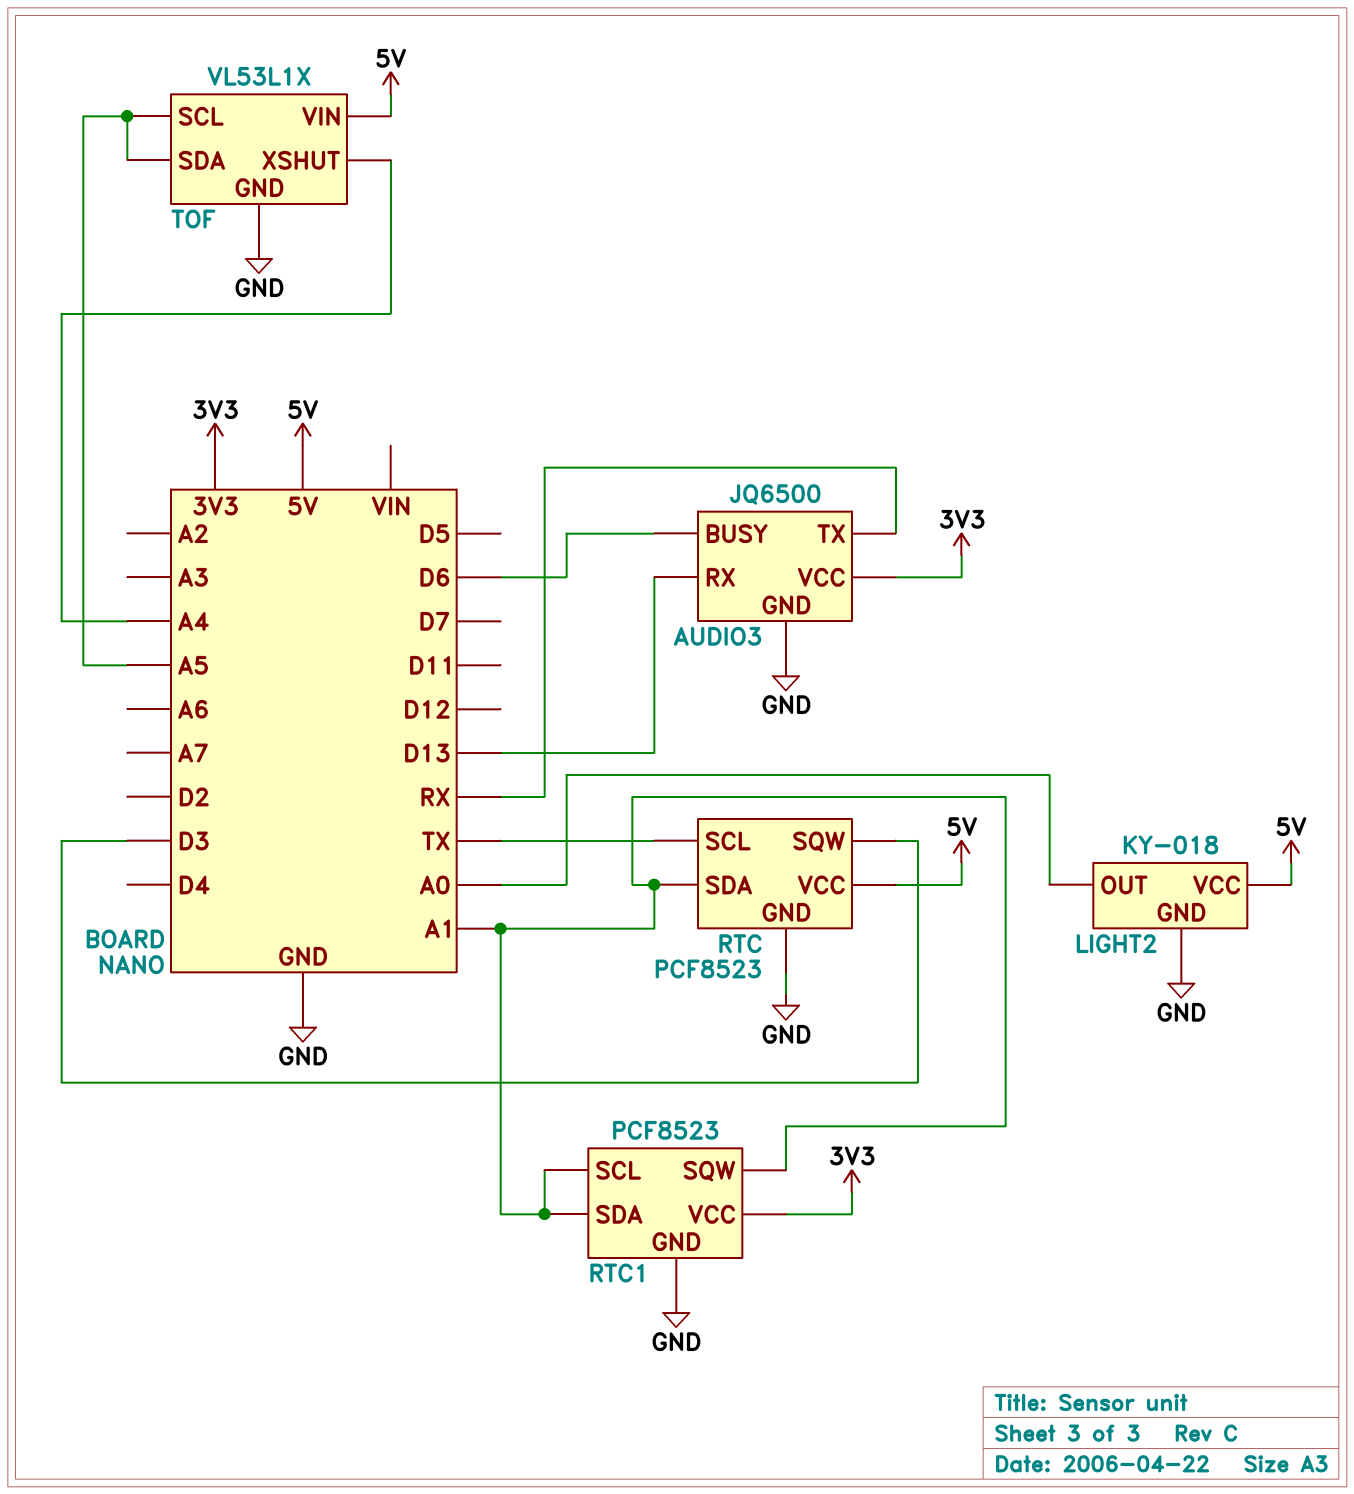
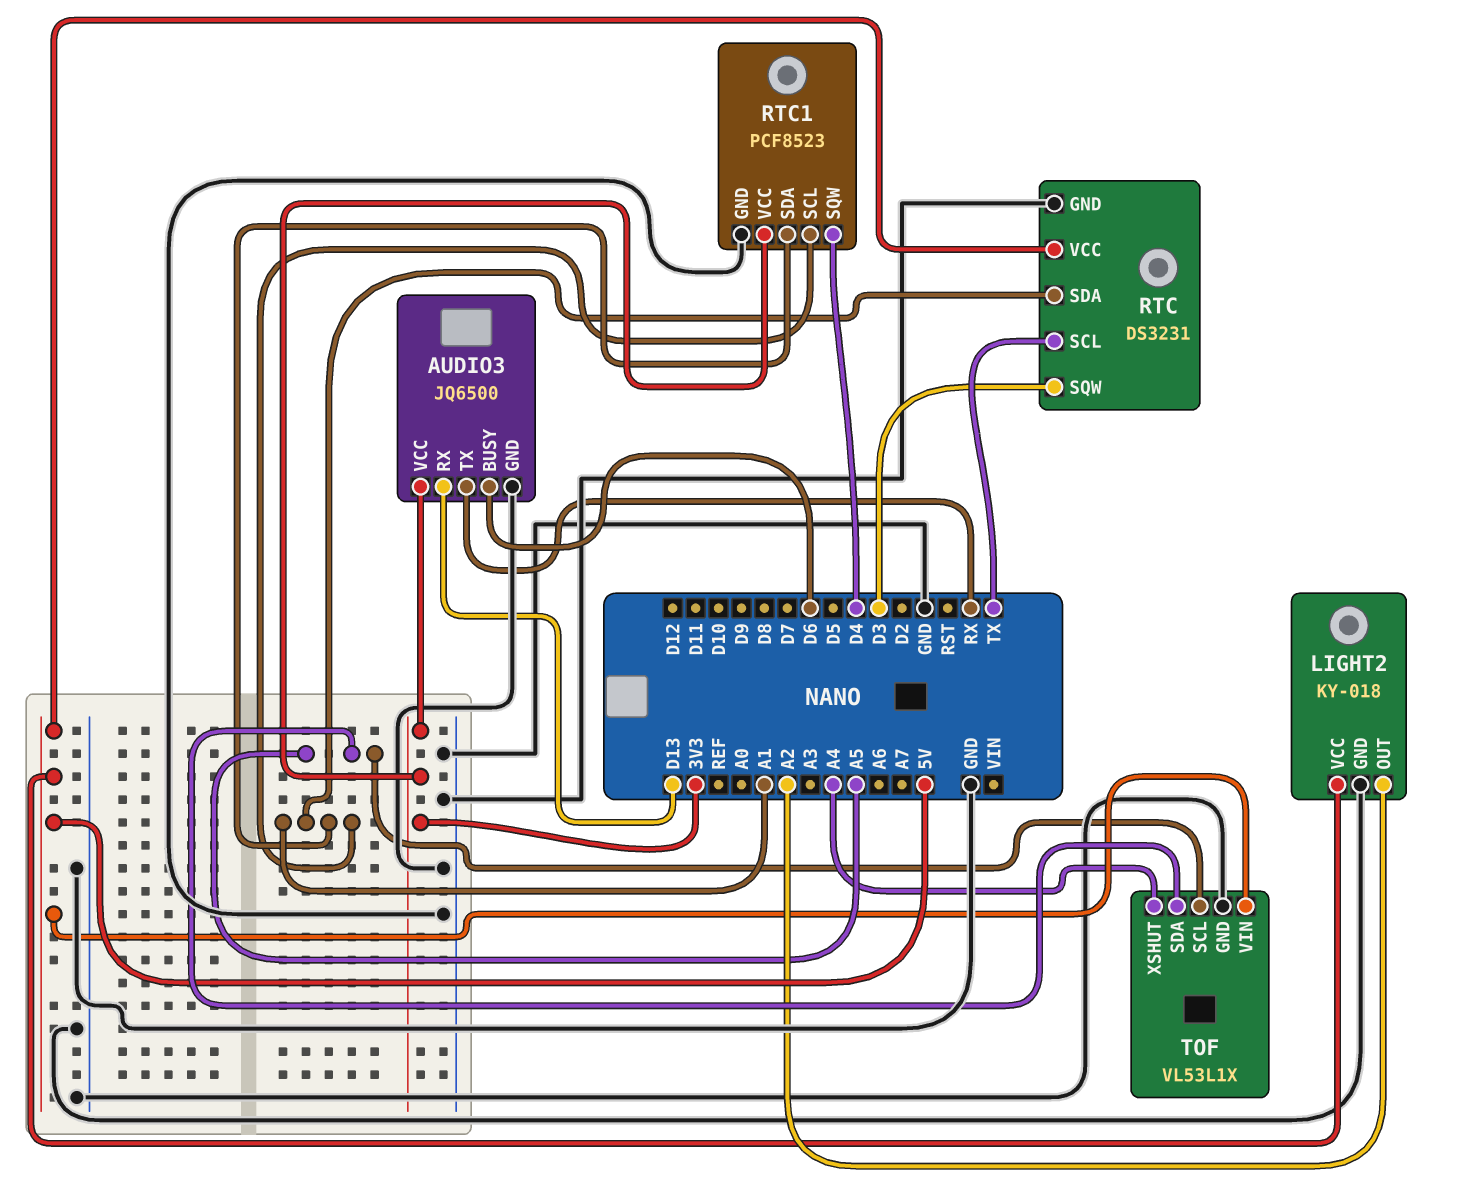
LIGHT2 pin OUT: A0 -> A2
RTC: PCF8523 -> DS3231
RTC1 pin SQW: A1 -> D4

